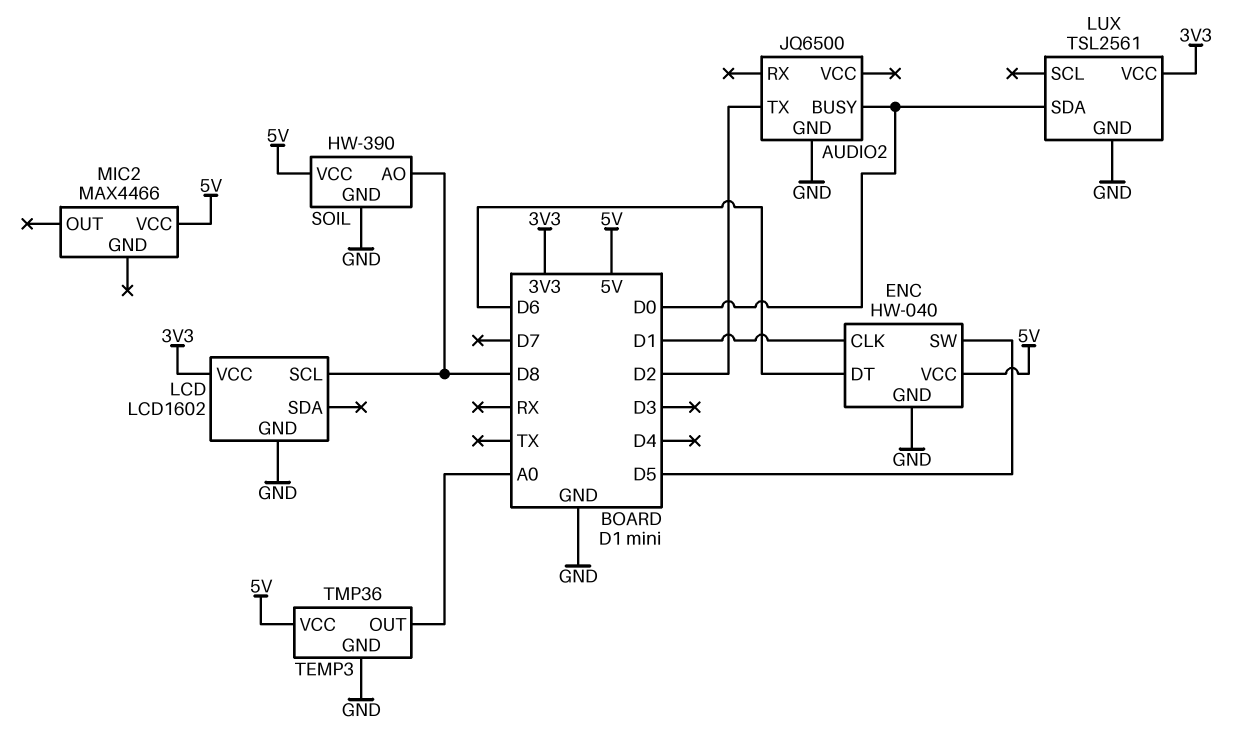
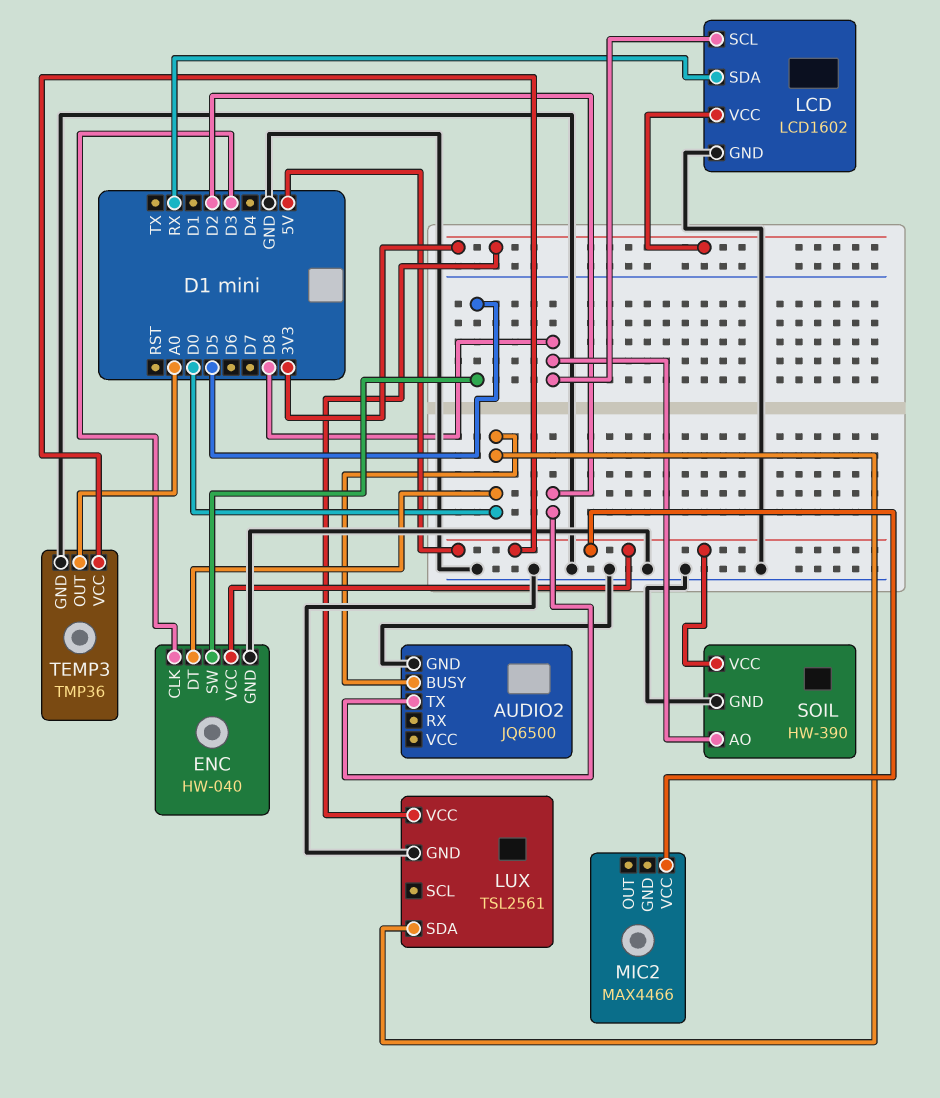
ENC pin CLK: D1 -> D3
ENC pin DT: D6 -> D0
LCD pin SDA: none -> RX

